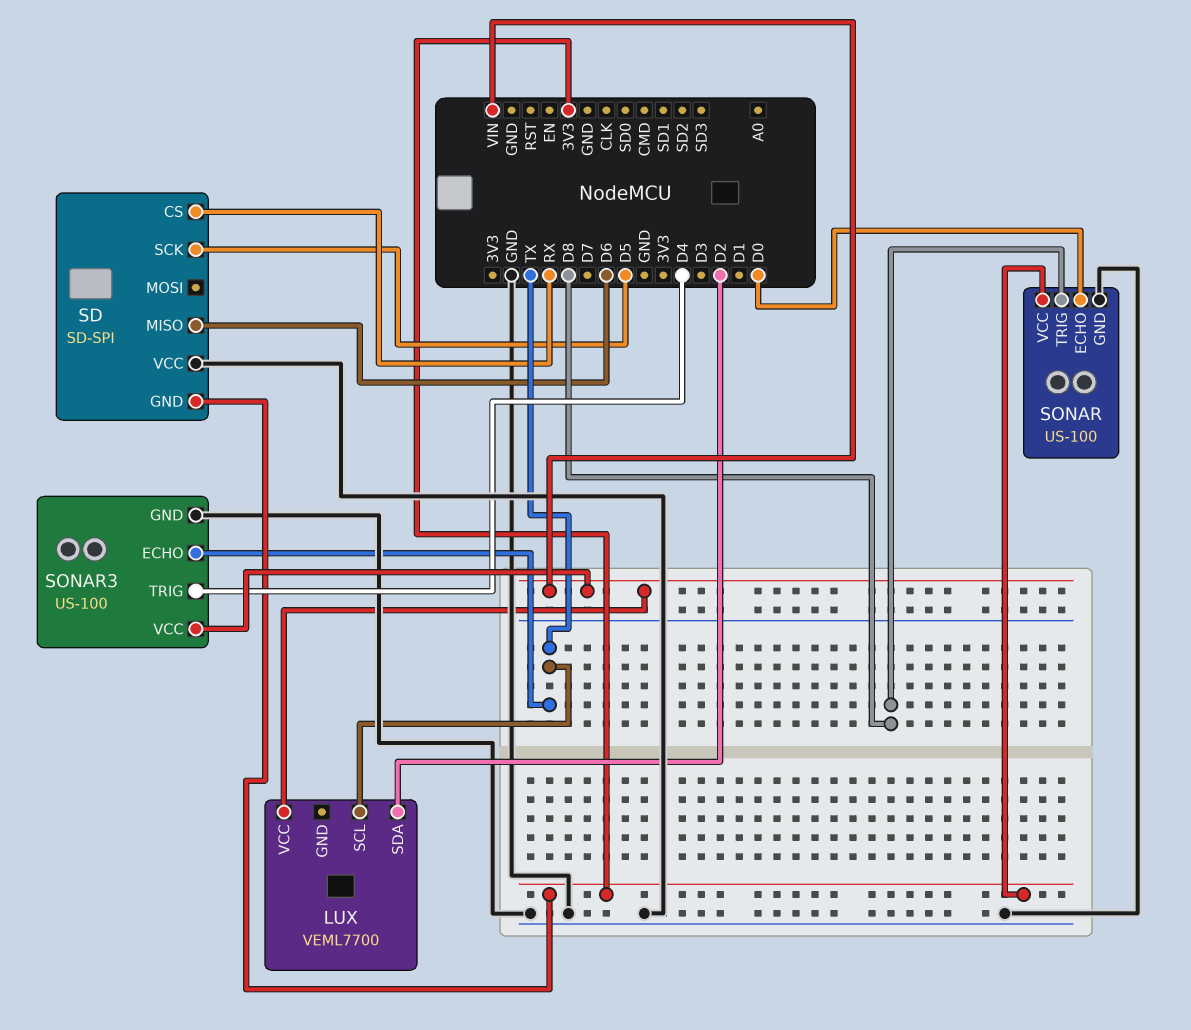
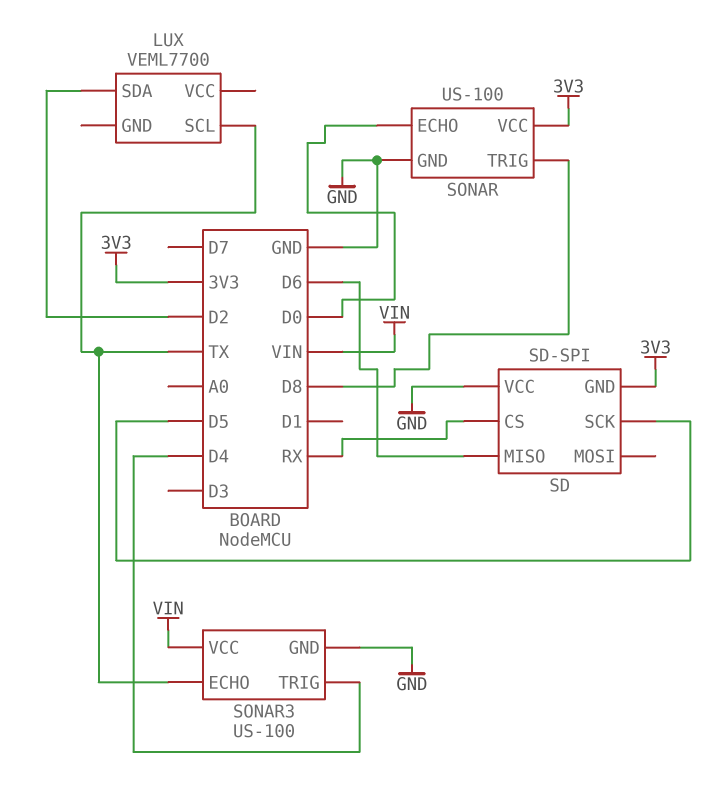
LUX pin VCC: VIN -> none

